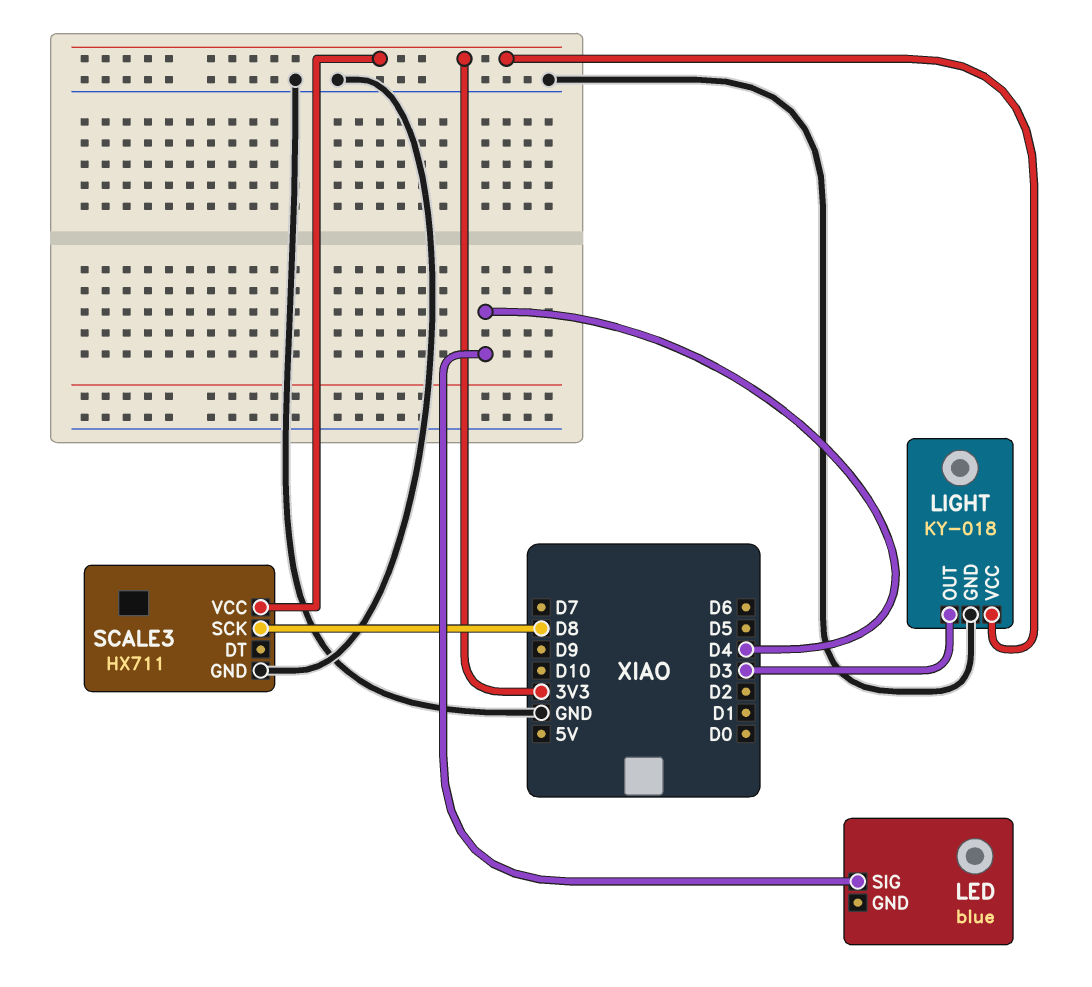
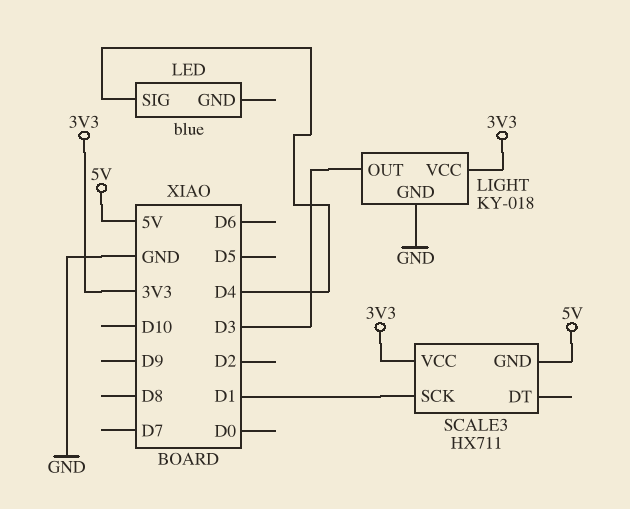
SCALE3 pin GND: GND -> 5V
SCALE3 pin SCK: D8 -> D1

